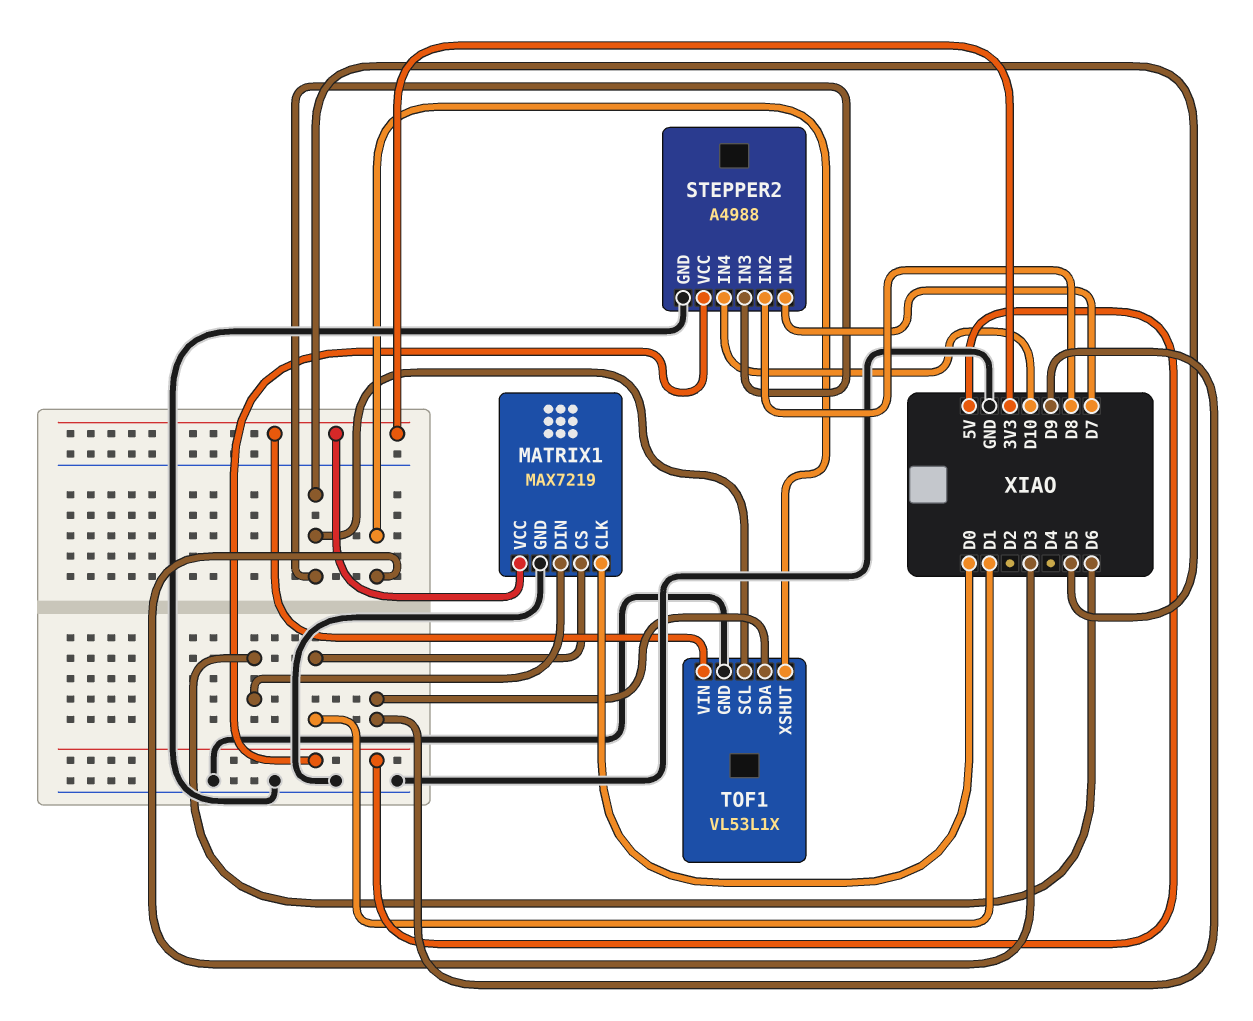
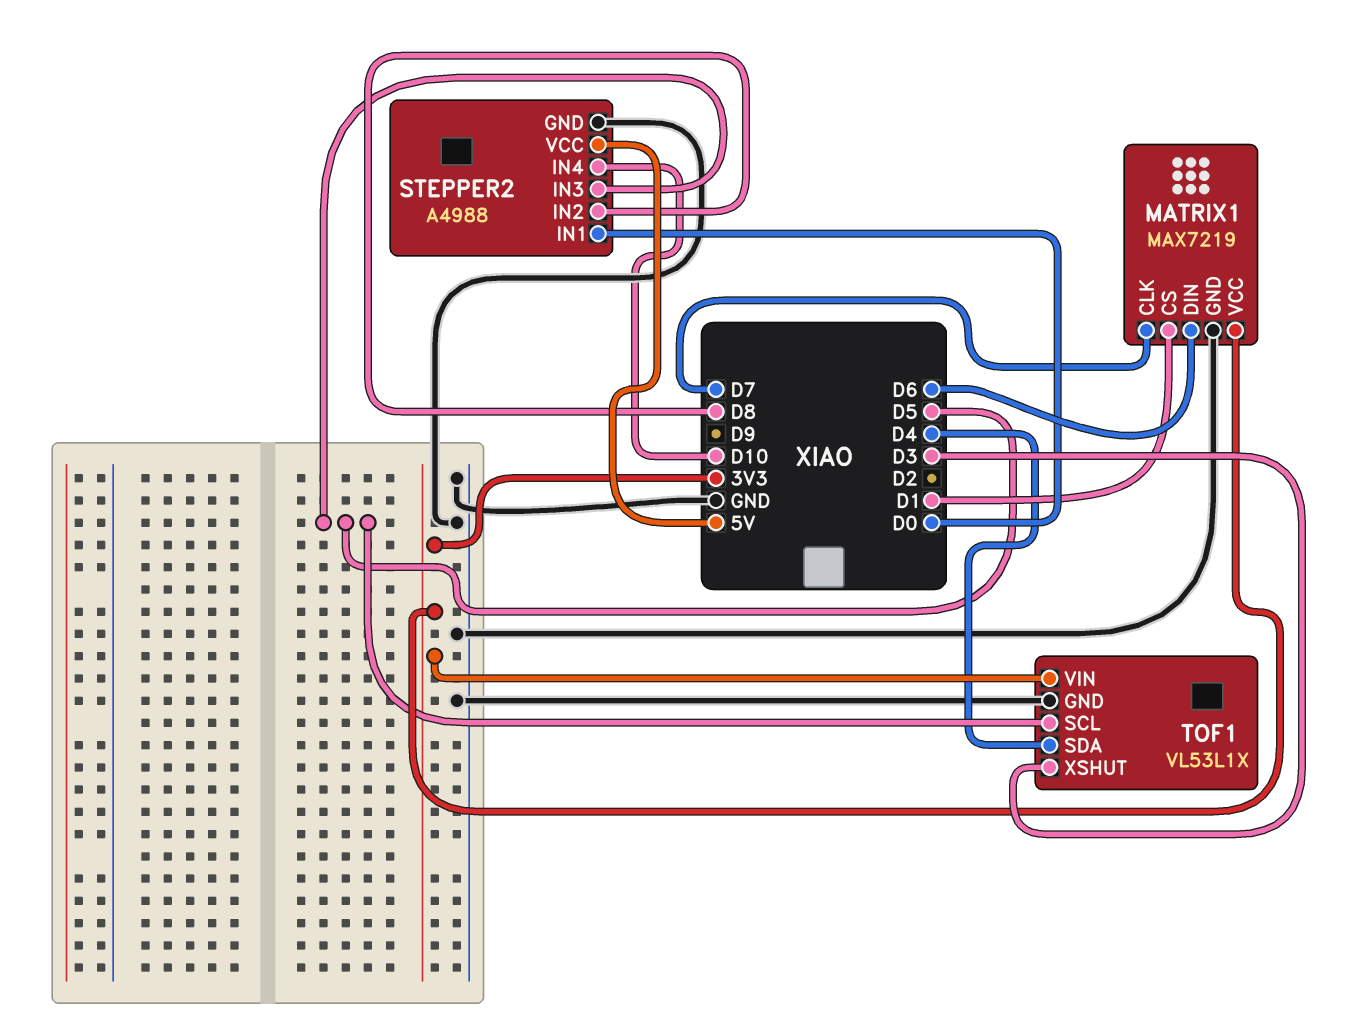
MATRIX1 pin CLK: D0 -> D7
STEPPER2 pin IN1: D7 -> D0
TOF1 pin SDA: D9 -> D4

